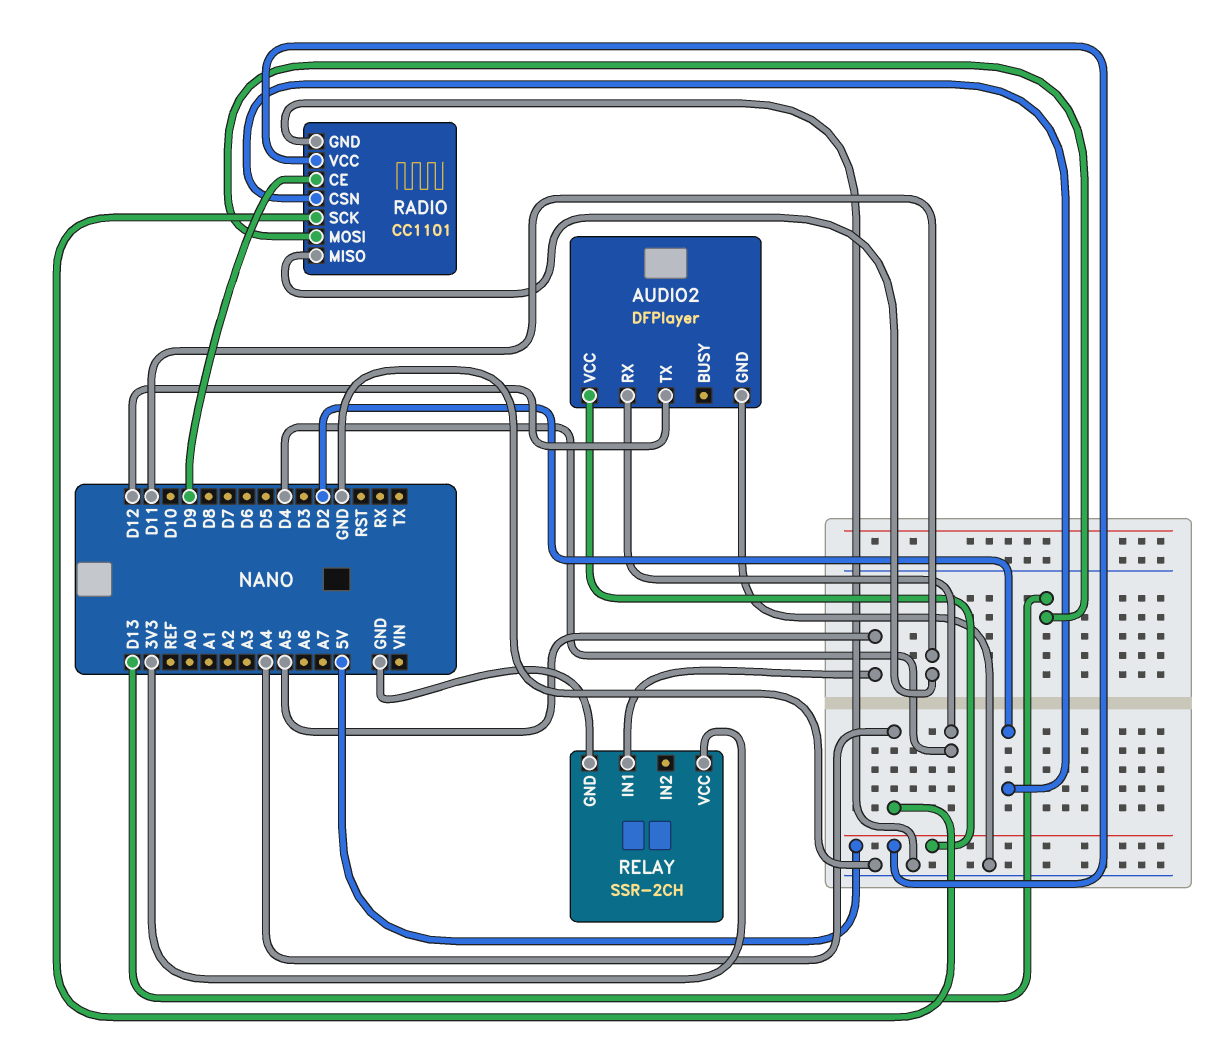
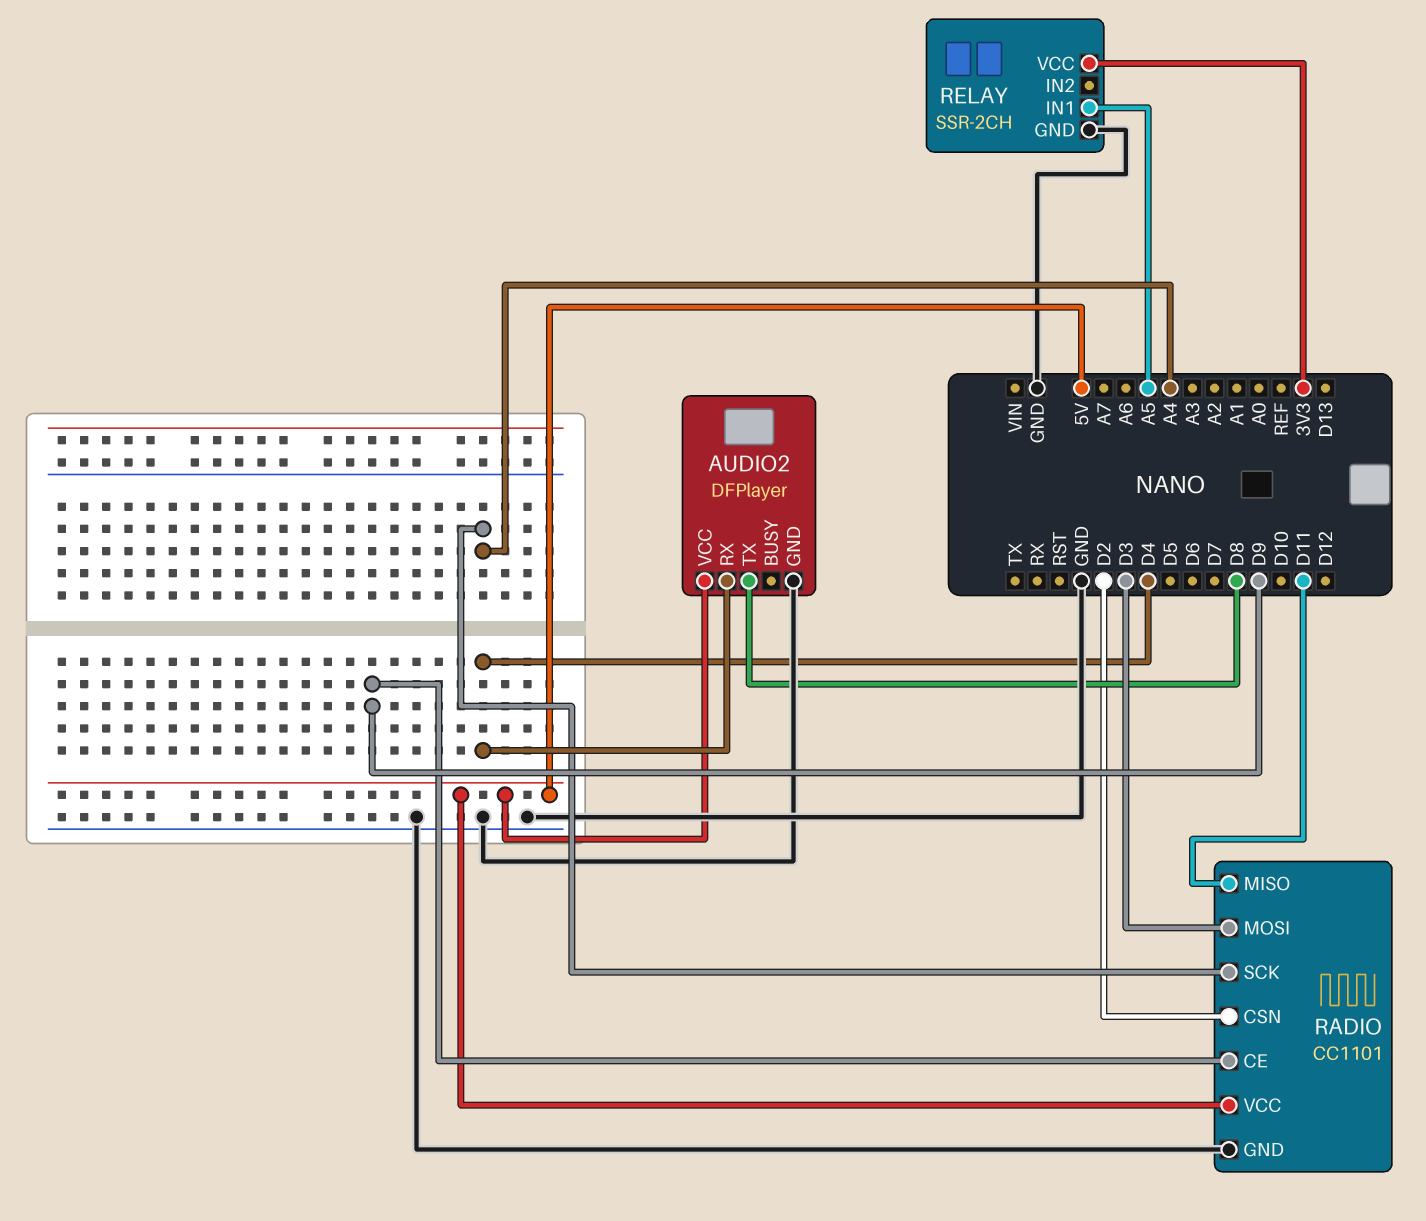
AUDIO2 pin TX: D12 -> D8
RADIO pin MOSI: D13 -> D3

